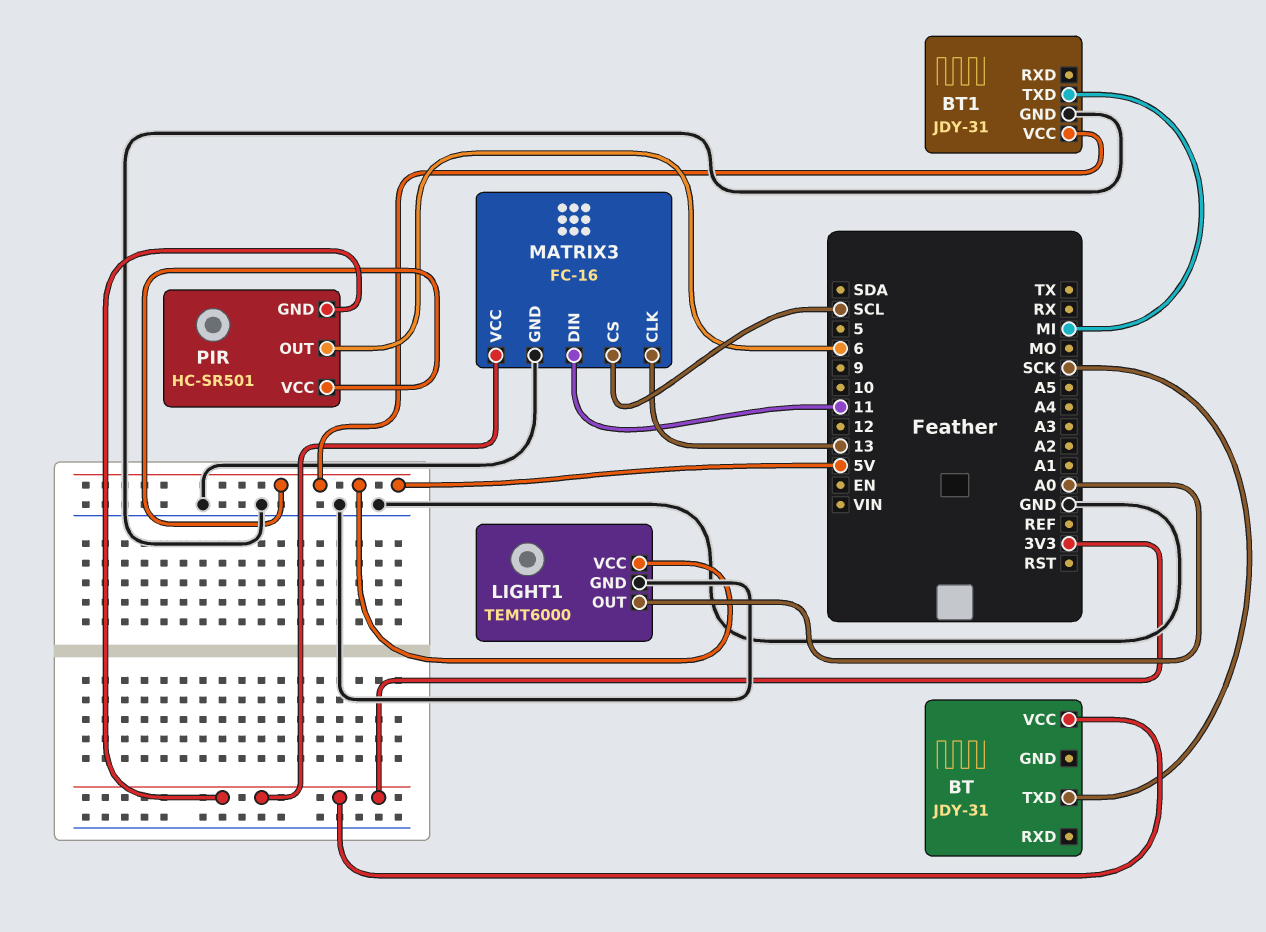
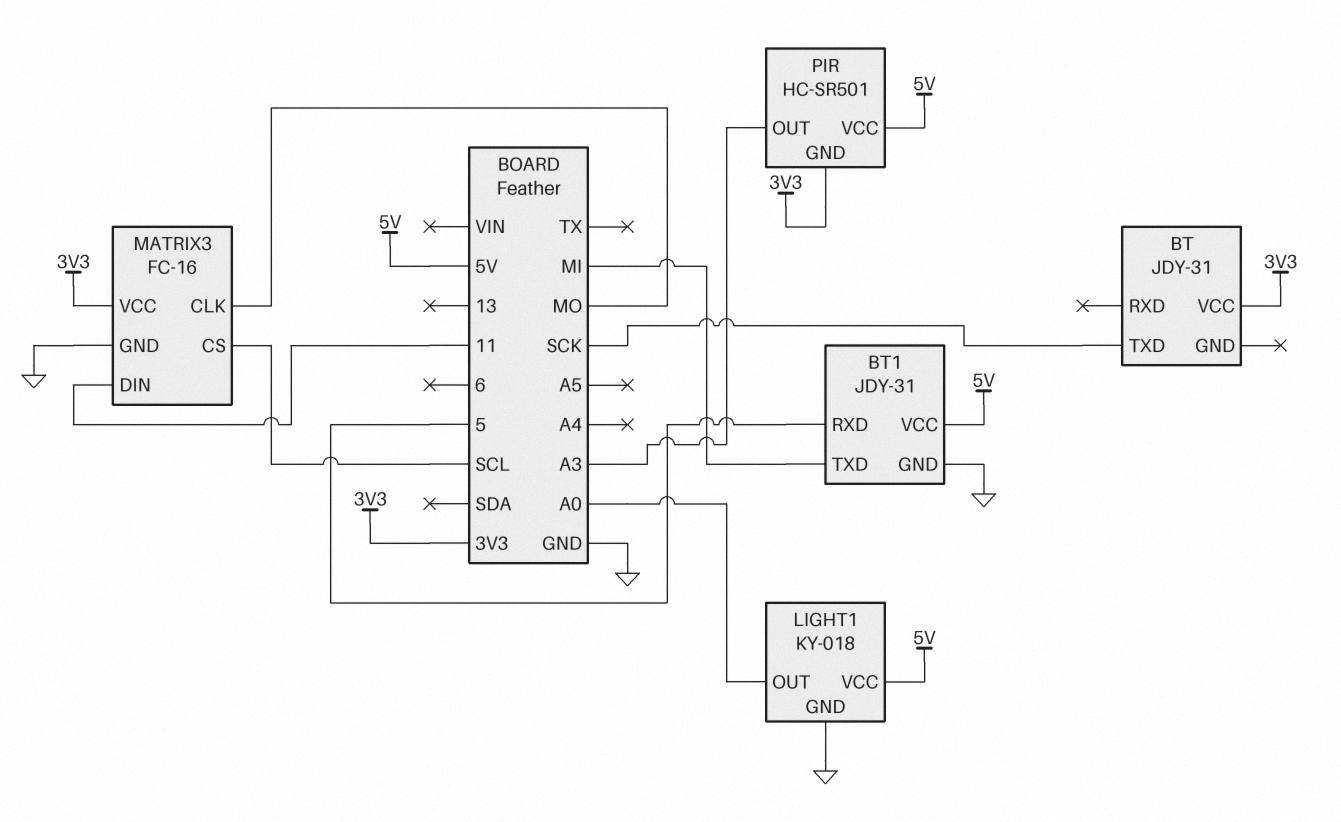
BT1 pin RXD: none -> 5
LIGHT1: TEMT6000 -> KY-018
MATRIX3 pin CLK: 13 -> MO
PIR pin OUT: 6 -> A3

